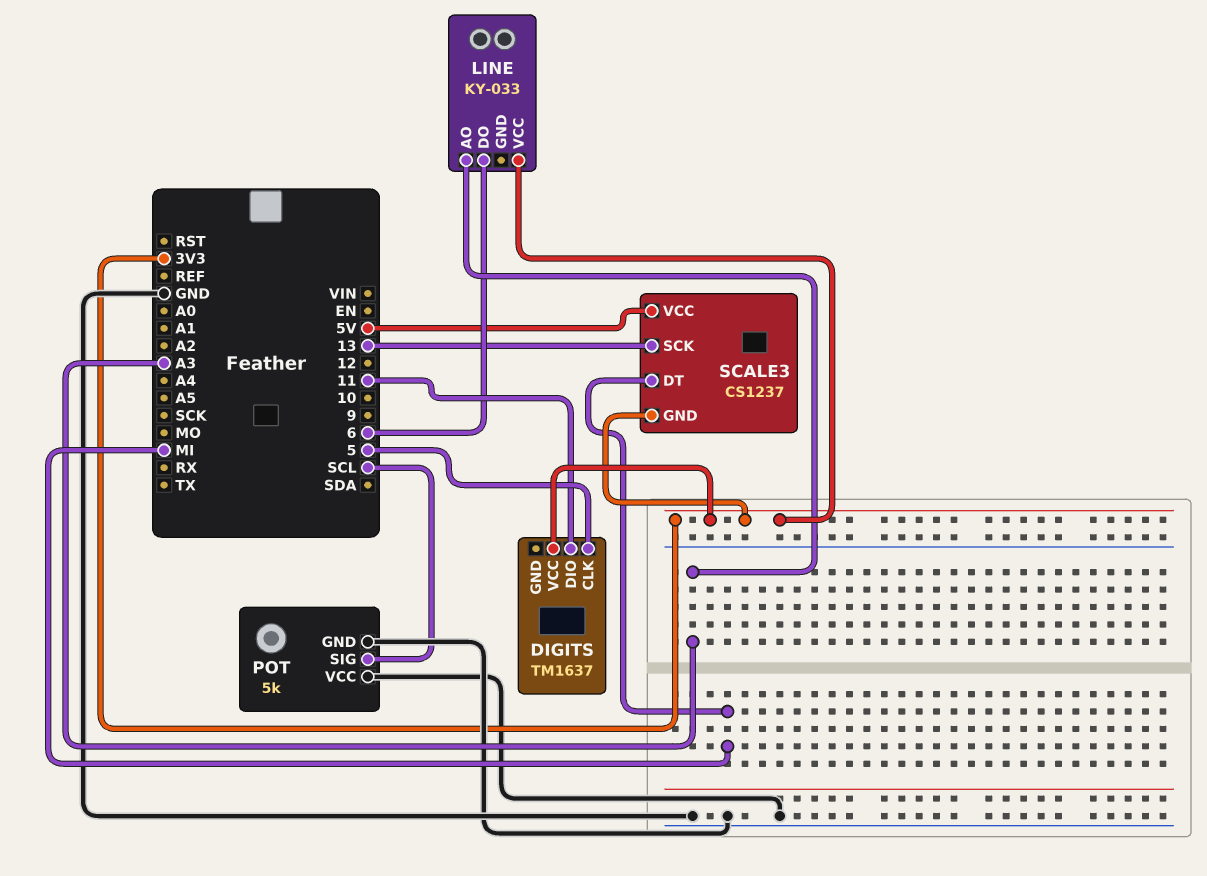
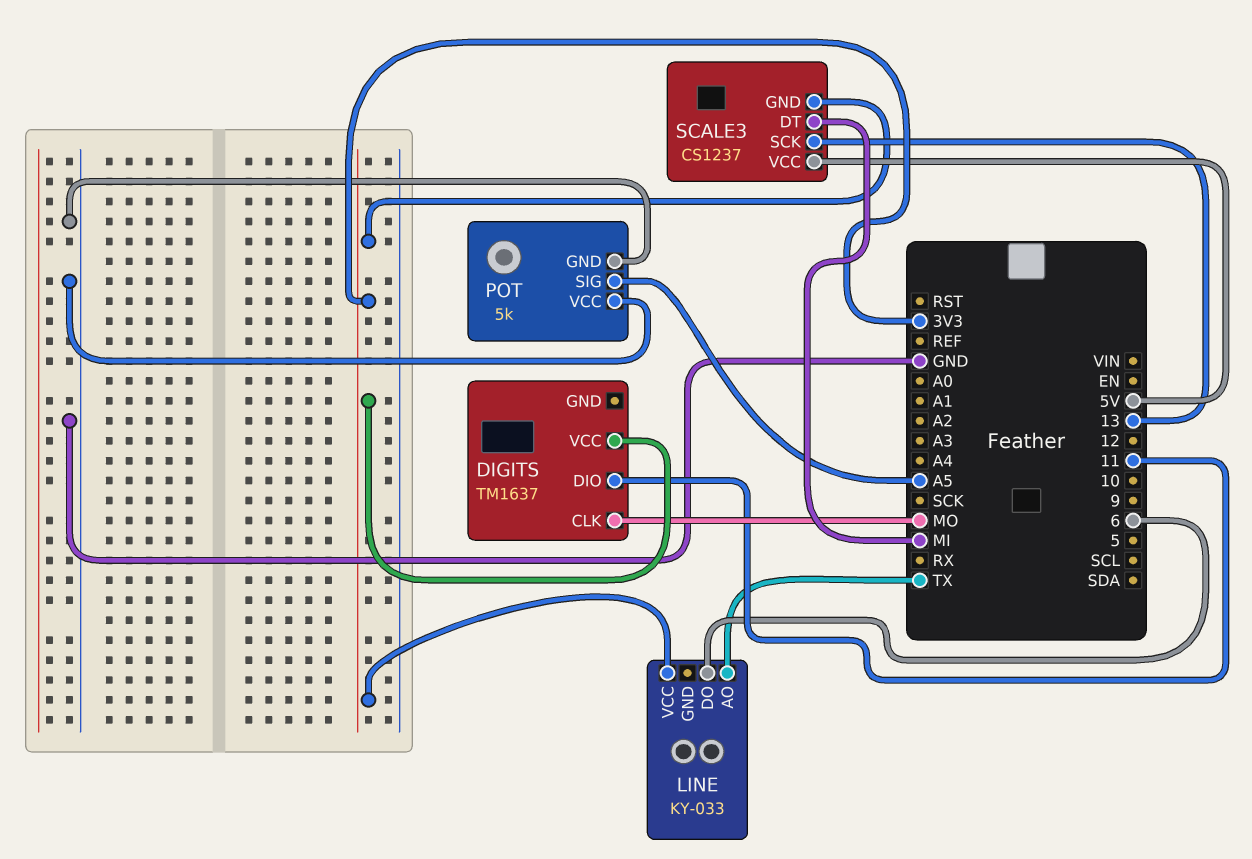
DIGITS pin CLK: 5 -> MO
LINE pin AO: A3 -> TX
POT pin SIG: SCL -> A5

